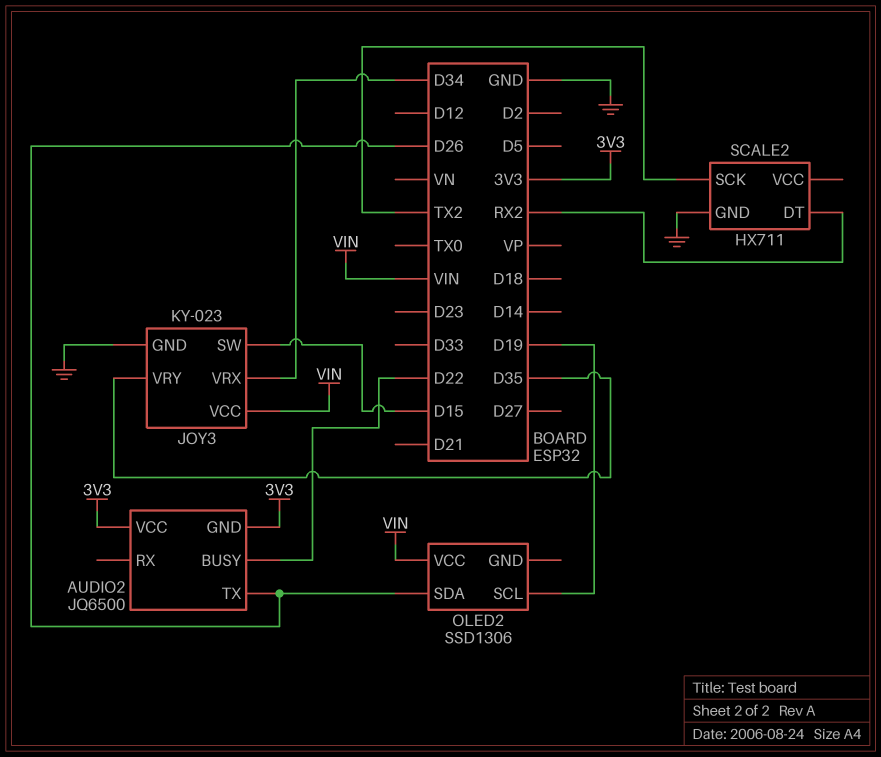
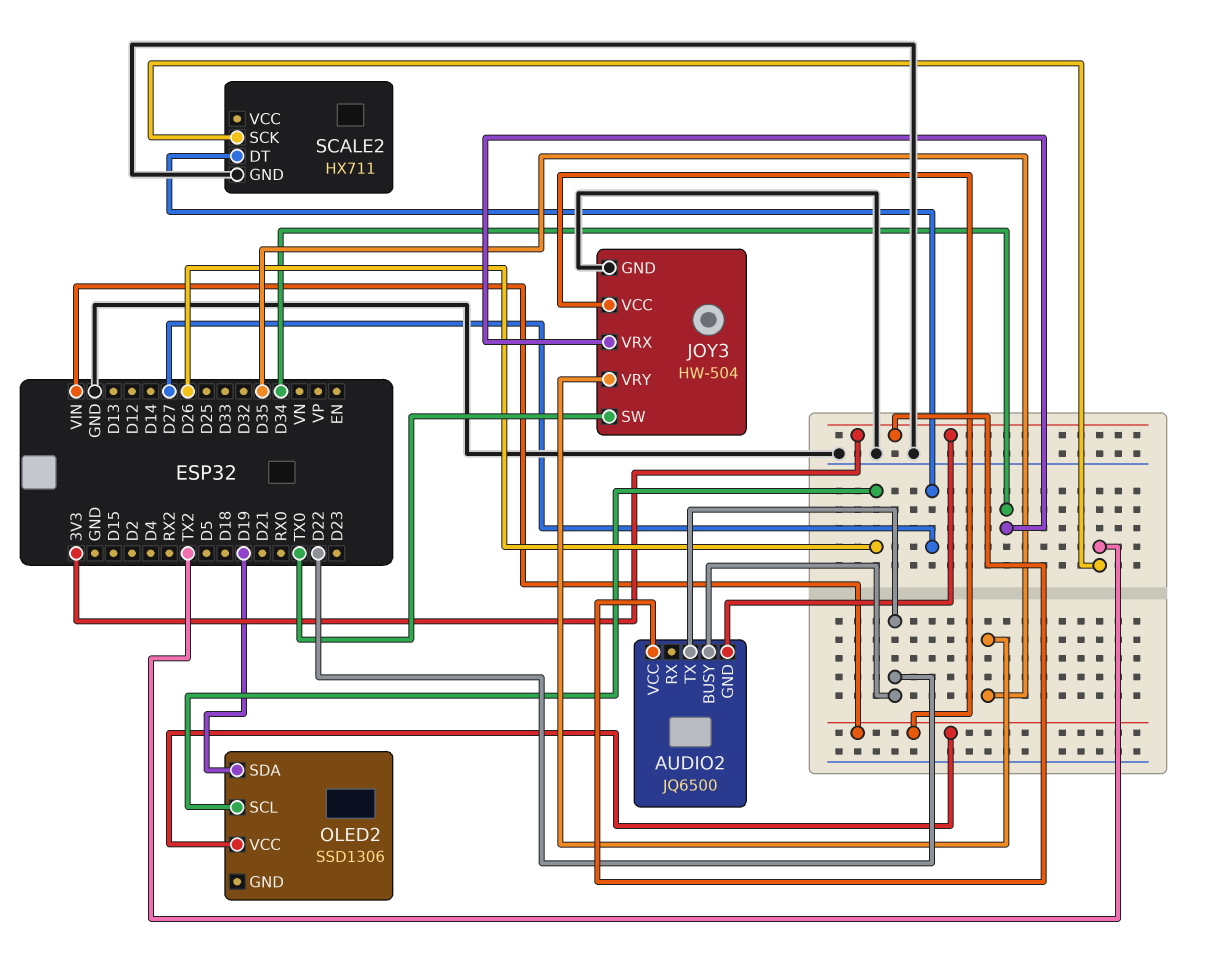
AUDIO2 pin TX: D26 -> D22
JOY3: KY-023 -> HW-504
JOY3 pin SW: D15 -> TX0
OLED2 pin SCL: D19 -> D26
OLED2 pin SDA: D26 -> D19
SCALE2 pin DT: RX2 -> D27

